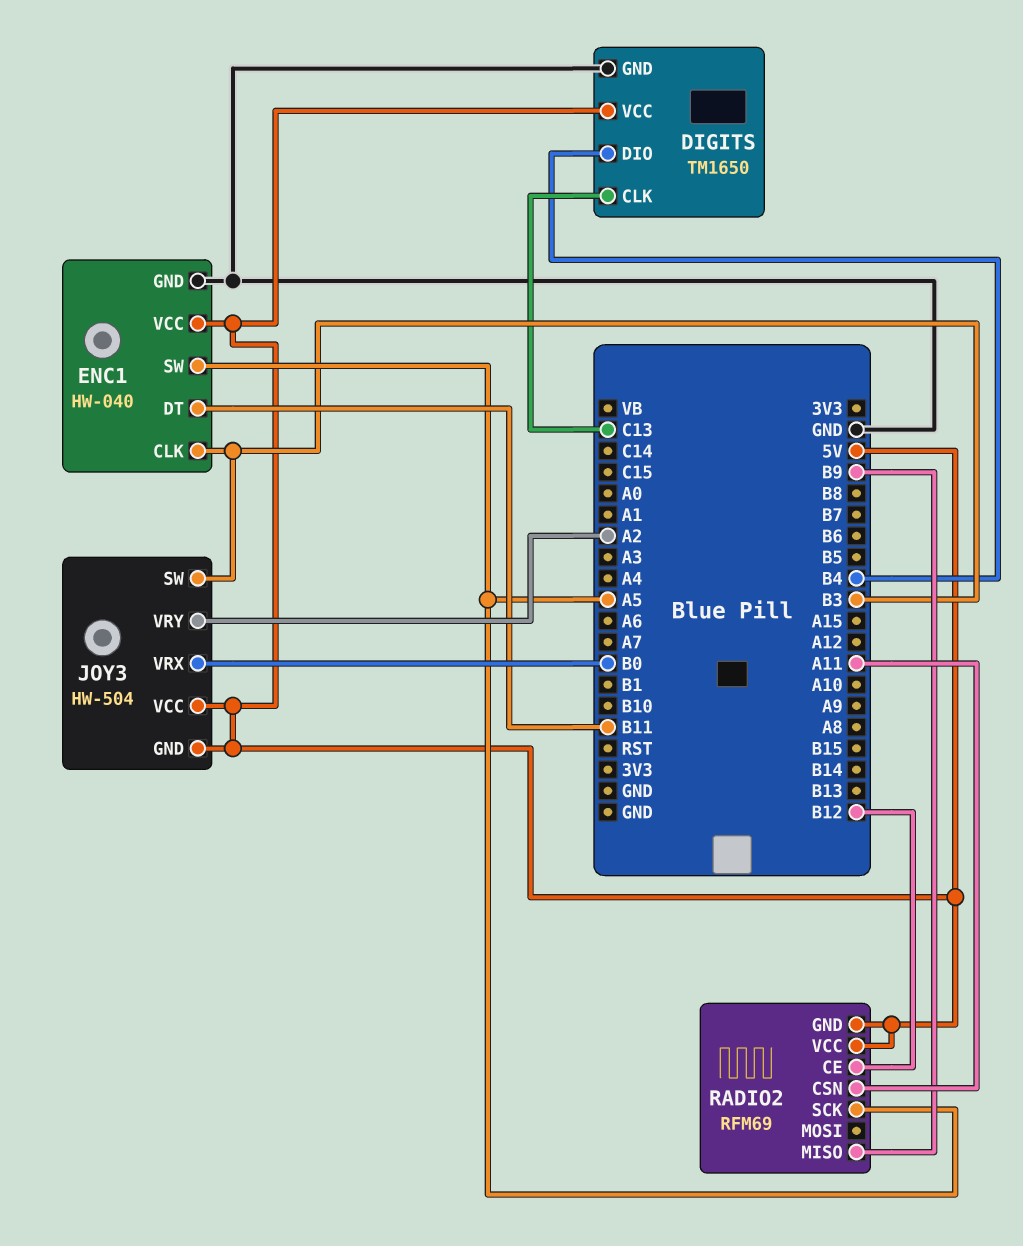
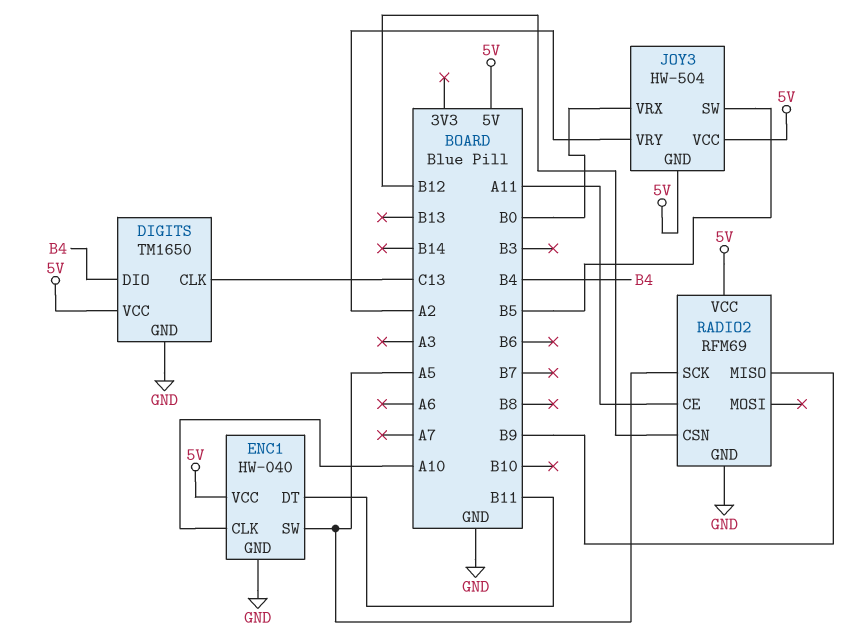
ENC1 pin CLK: B3 -> A10
JOY3 pin SW: B3 -> B5
RADIO2 pin CE: B12 -> A11
RADIO2 pin CSN: A11 -> B12
RADIO2 pin GND: 5V -> GND

